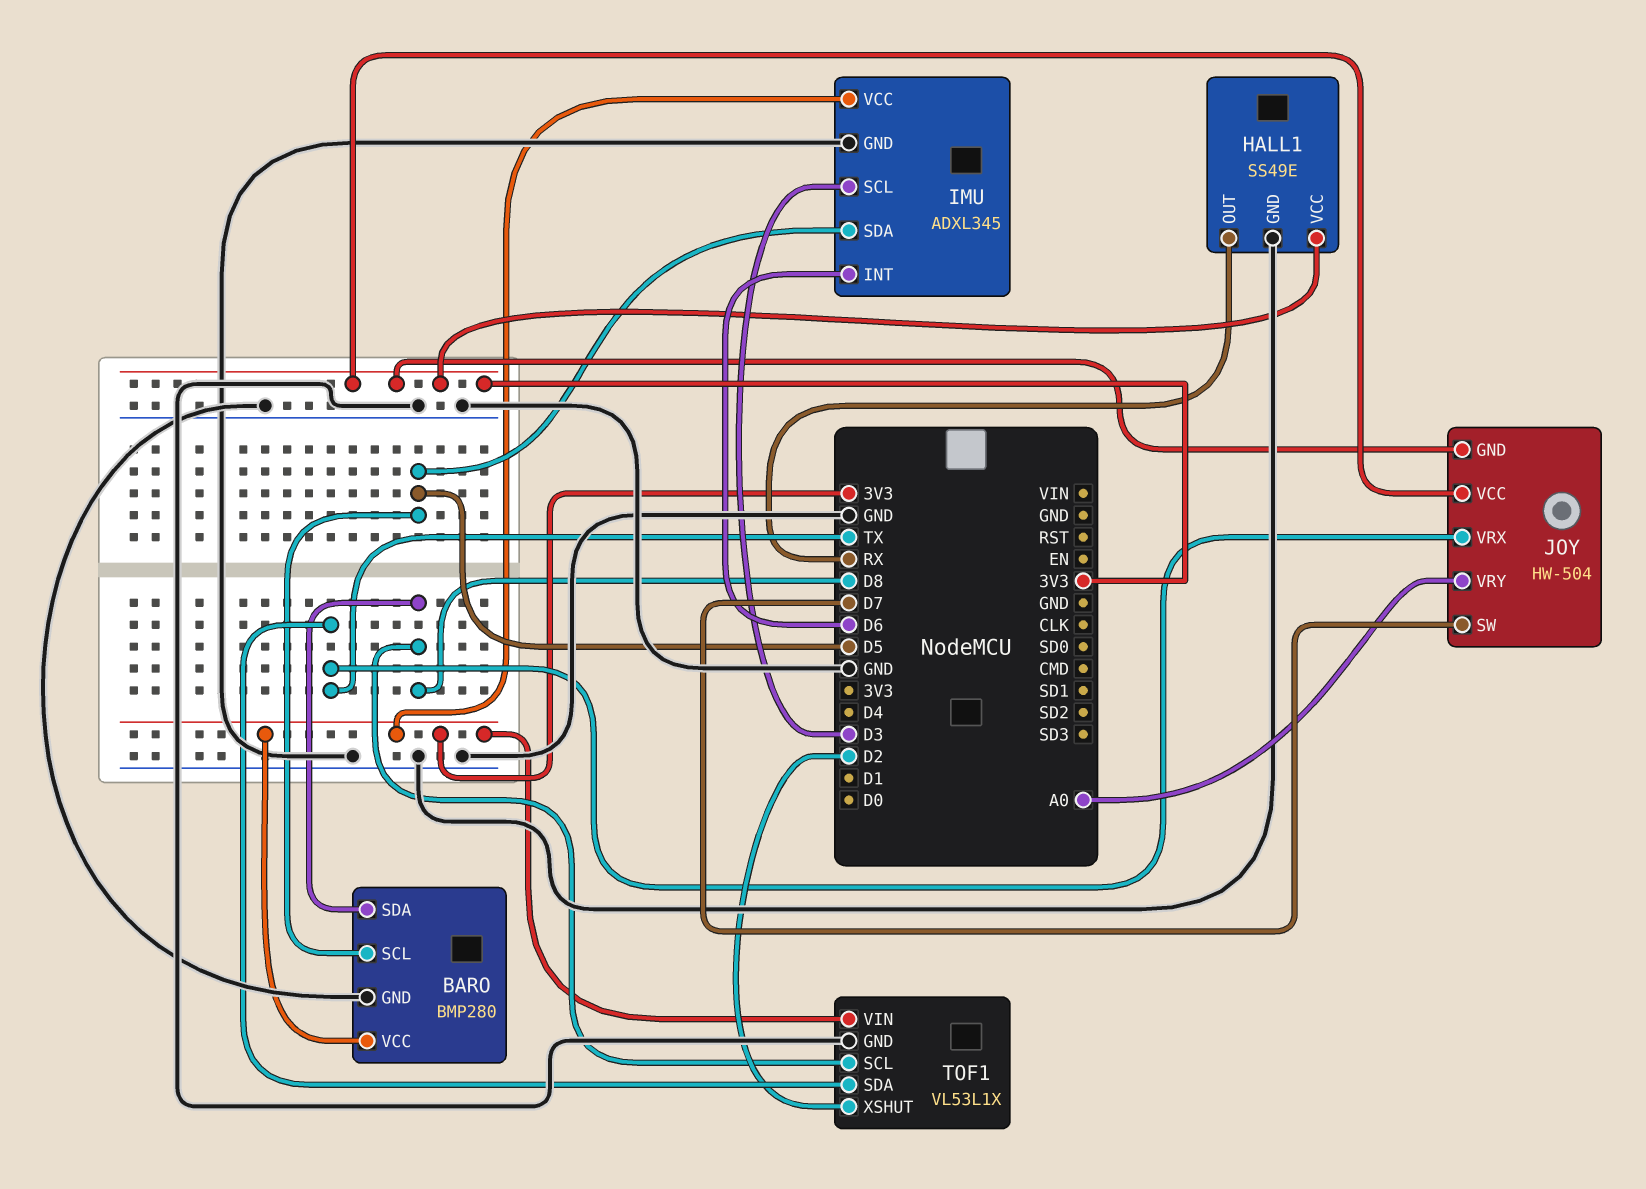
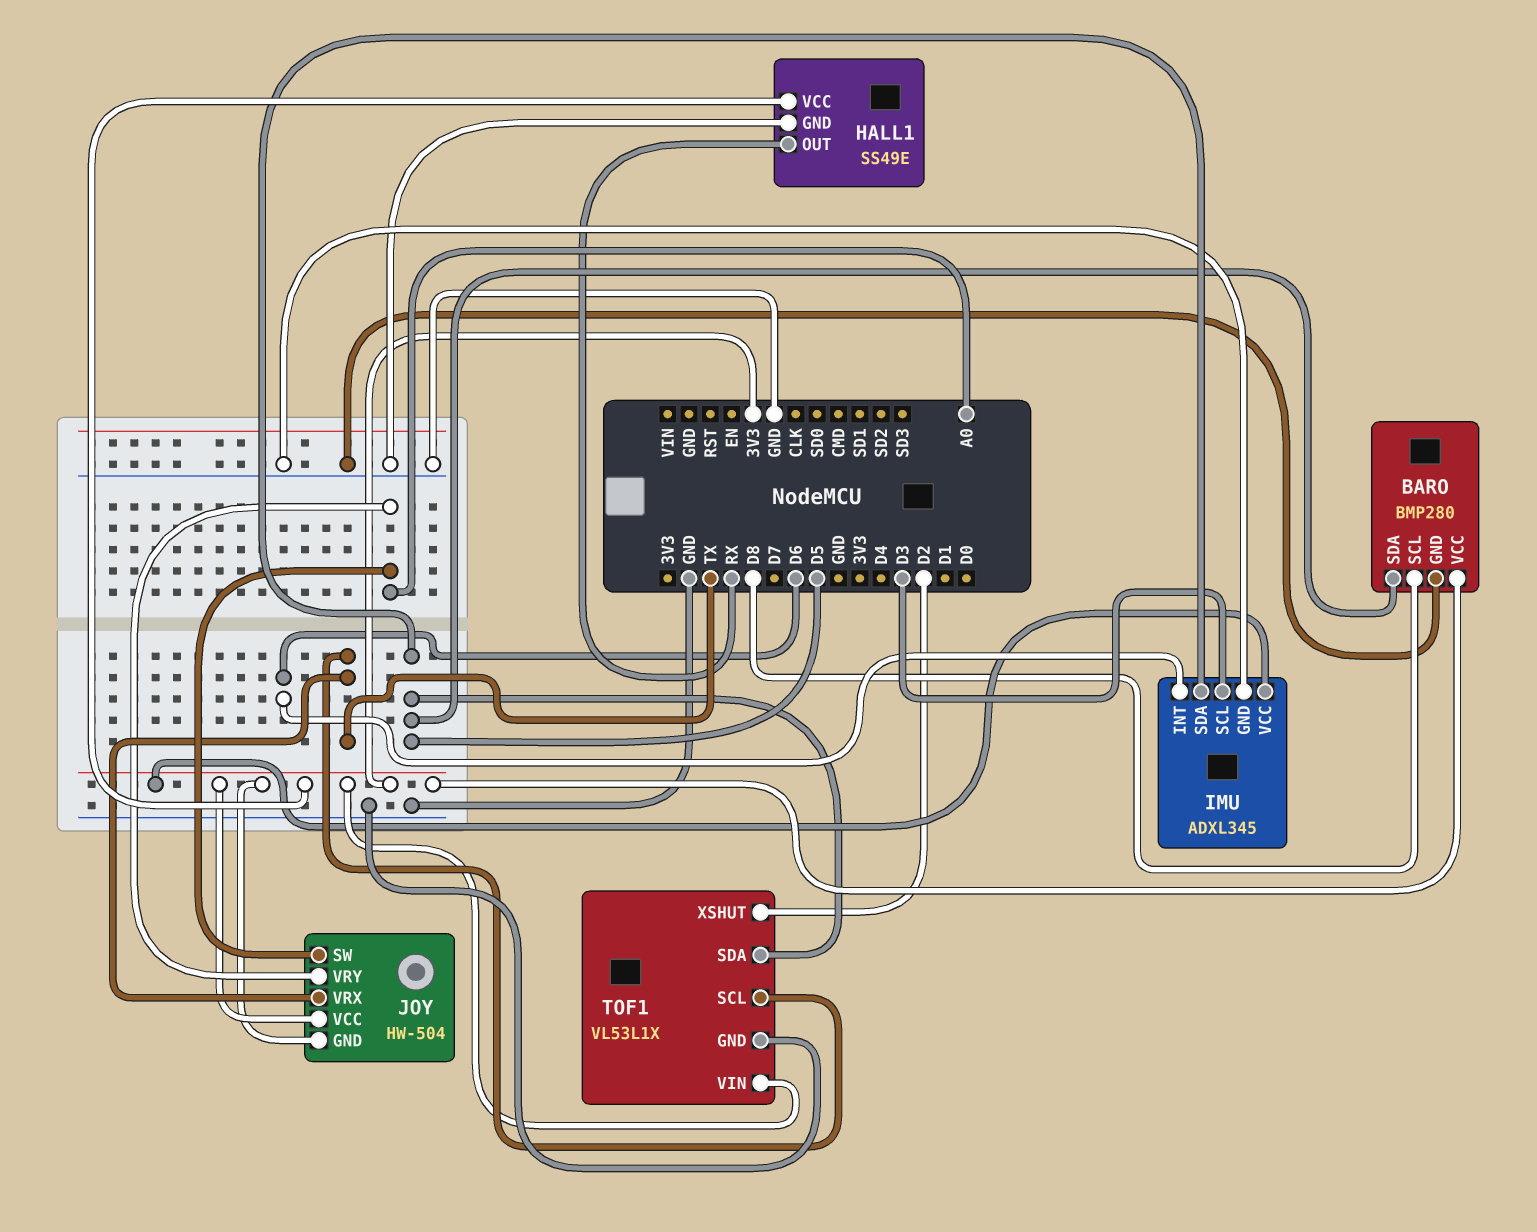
BARO pin SCL: D5 -> D8
BARO pin SDA: D8 -> D5
JOY pin SW: D7 -> A0
TOF1 pin SCL: D8 -> TX
TOF1 pin SDA: TX -> D5

